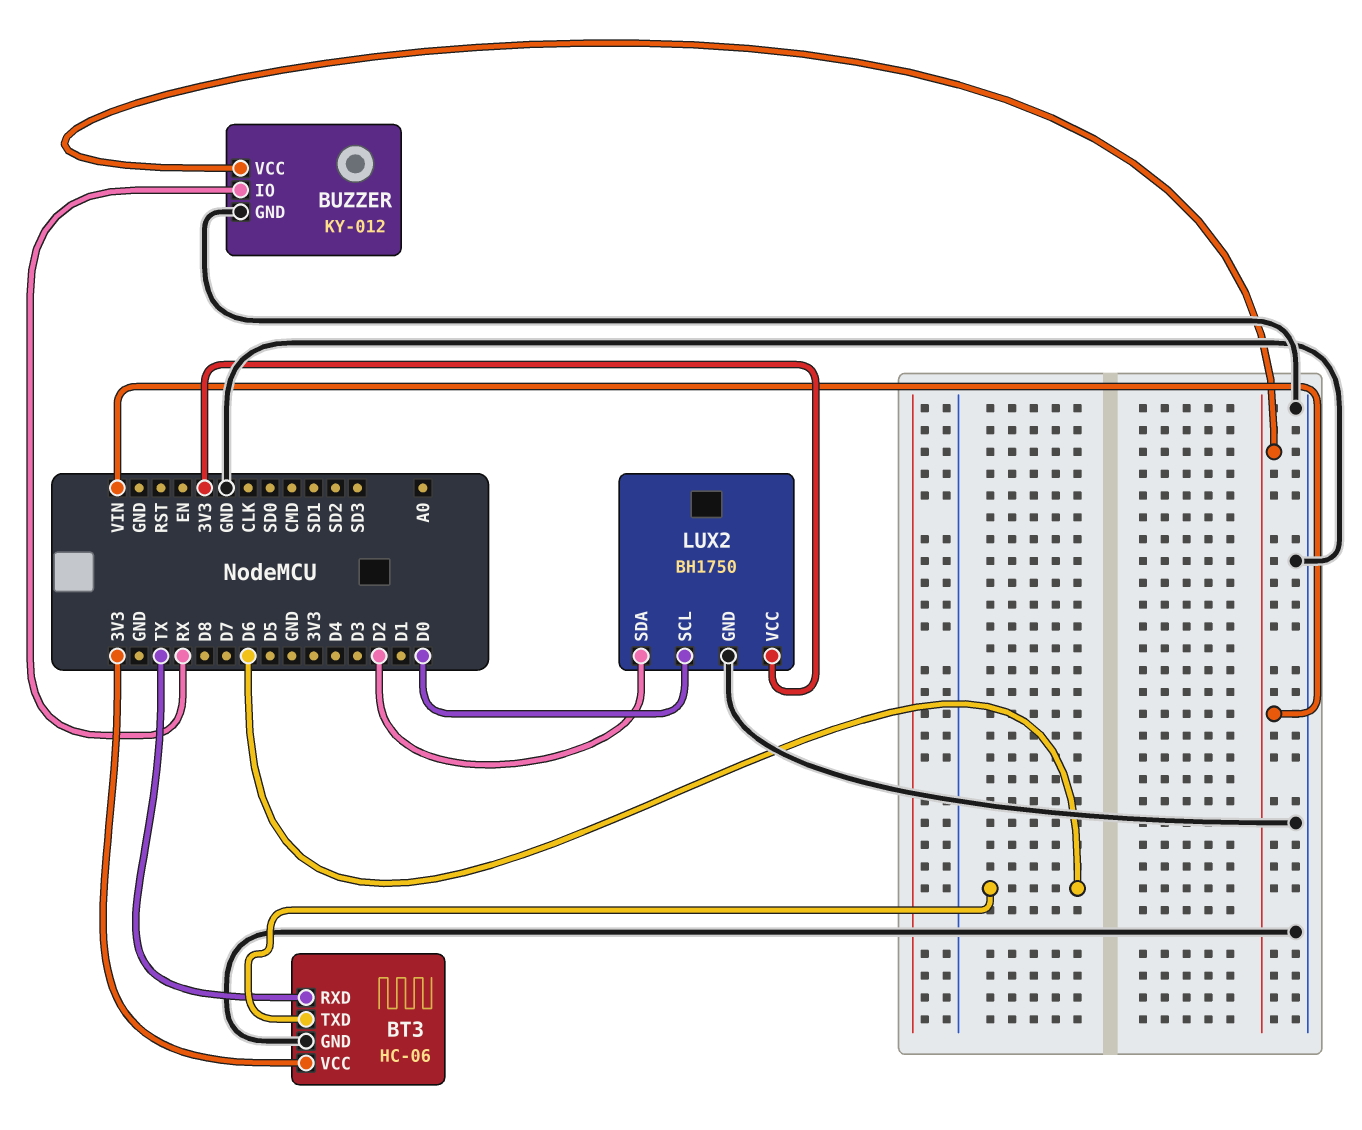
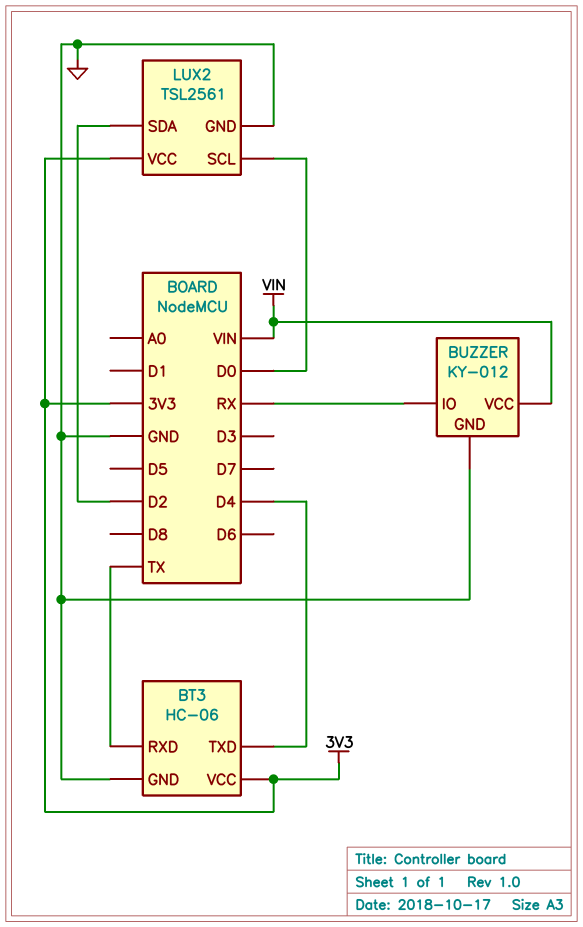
BT3 pin TXD: D6 -> D4
LUX2: BH1750 -> TSL2561

